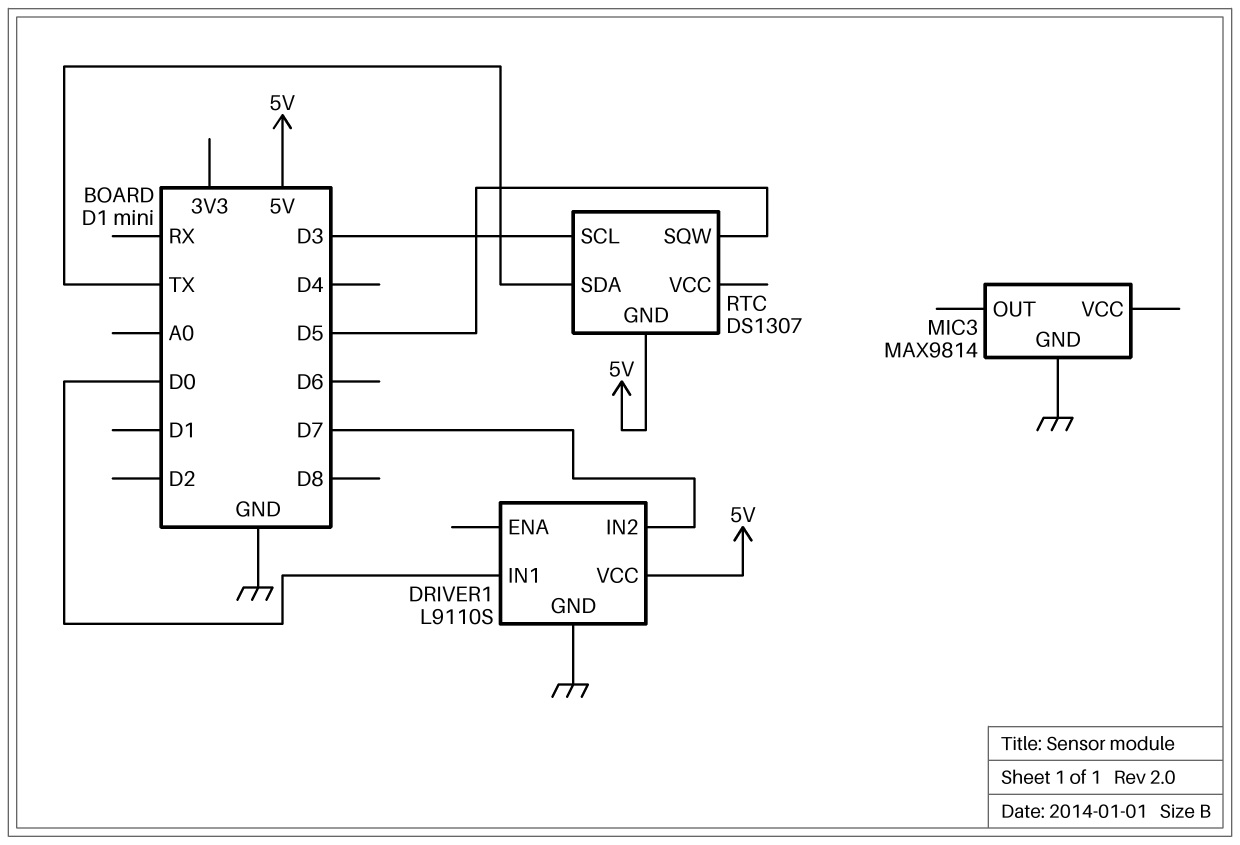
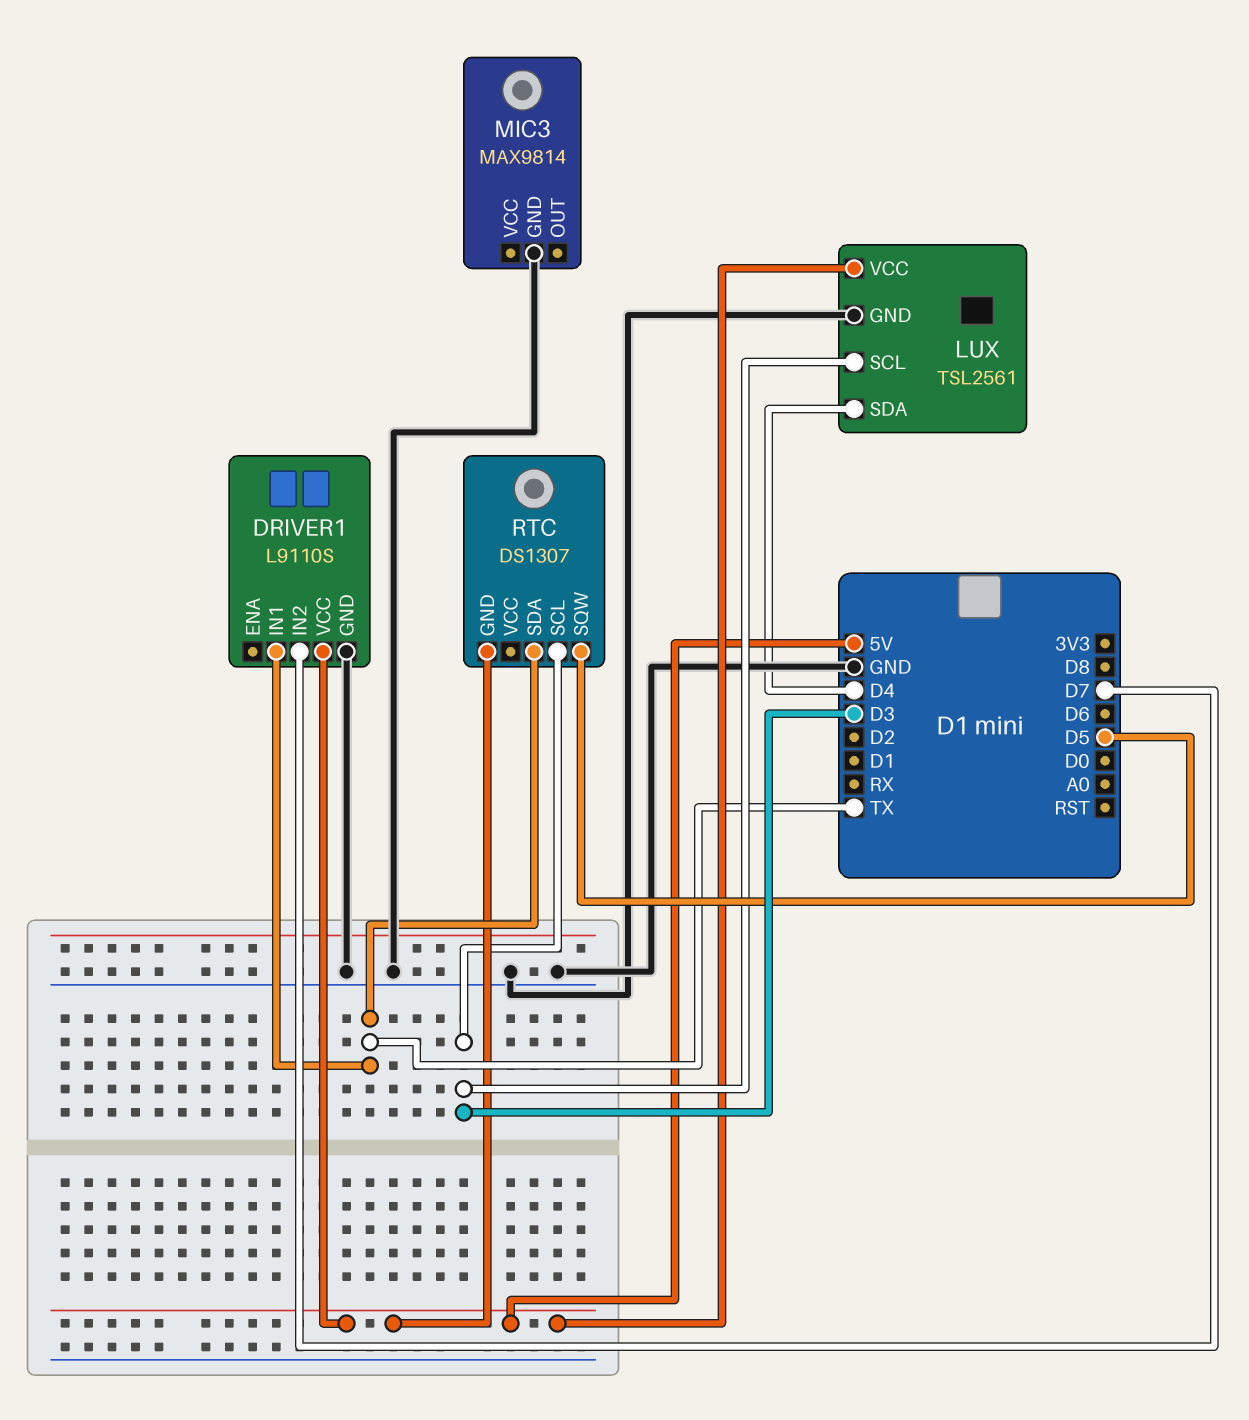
DRIVER1 pin IN1: D0 -> TX
LUX: none -> TSL2561
LUX pin GND: none -> GND
LUX pin SCL: none -> D3
LUX pin SDA: none -> D4
LUX pin VCC: none -> 5V

